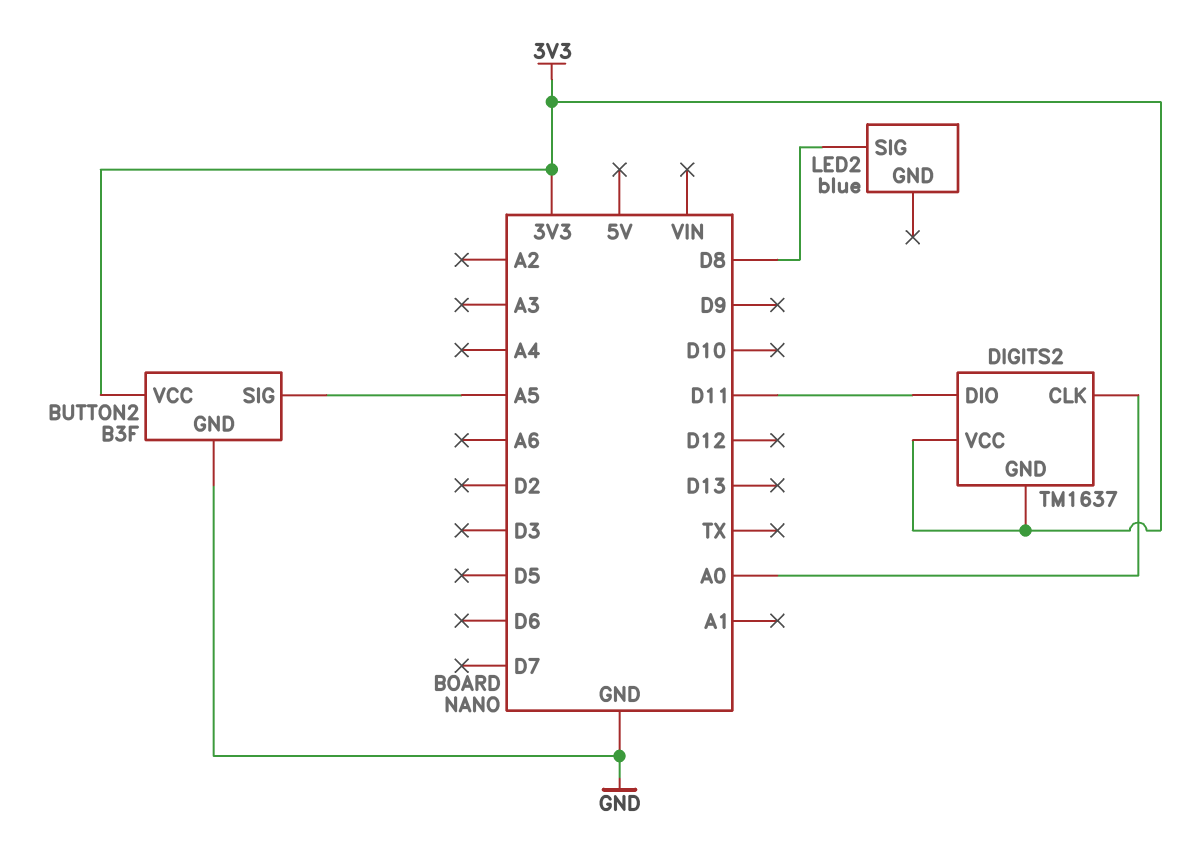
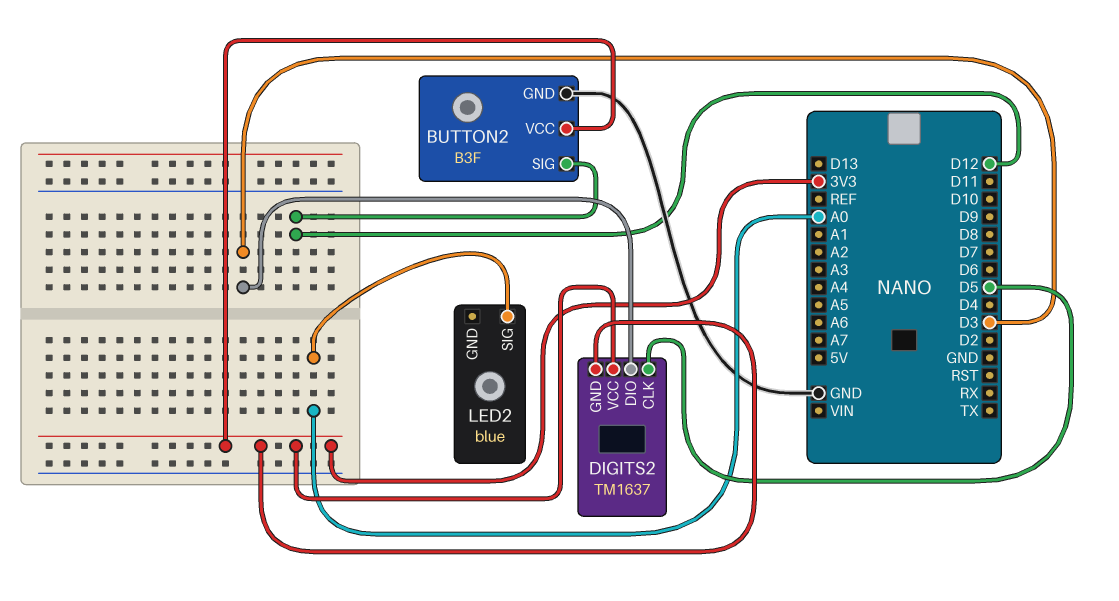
BUTTON2 pin SIG: A5 -> D12
DIGITS2 pin CLK: A0 -> D5
DIGITS2 pin DIO: D11 -> D3
LED2 pin SIG: D8 -> A0

